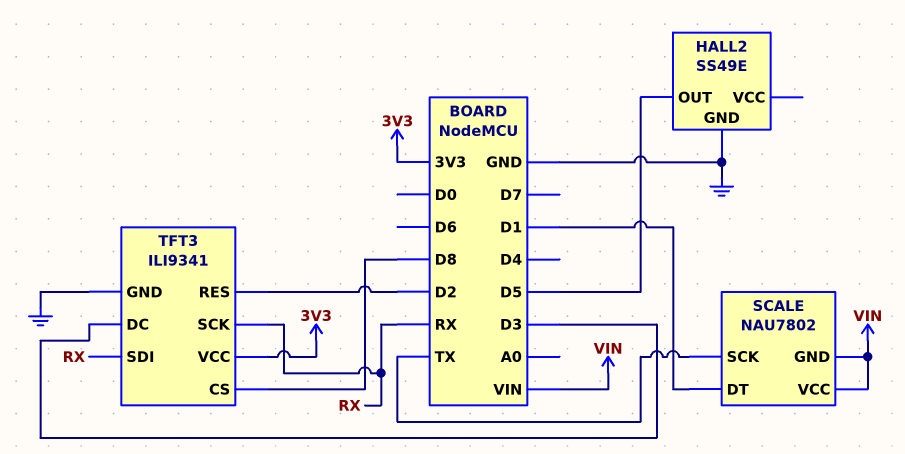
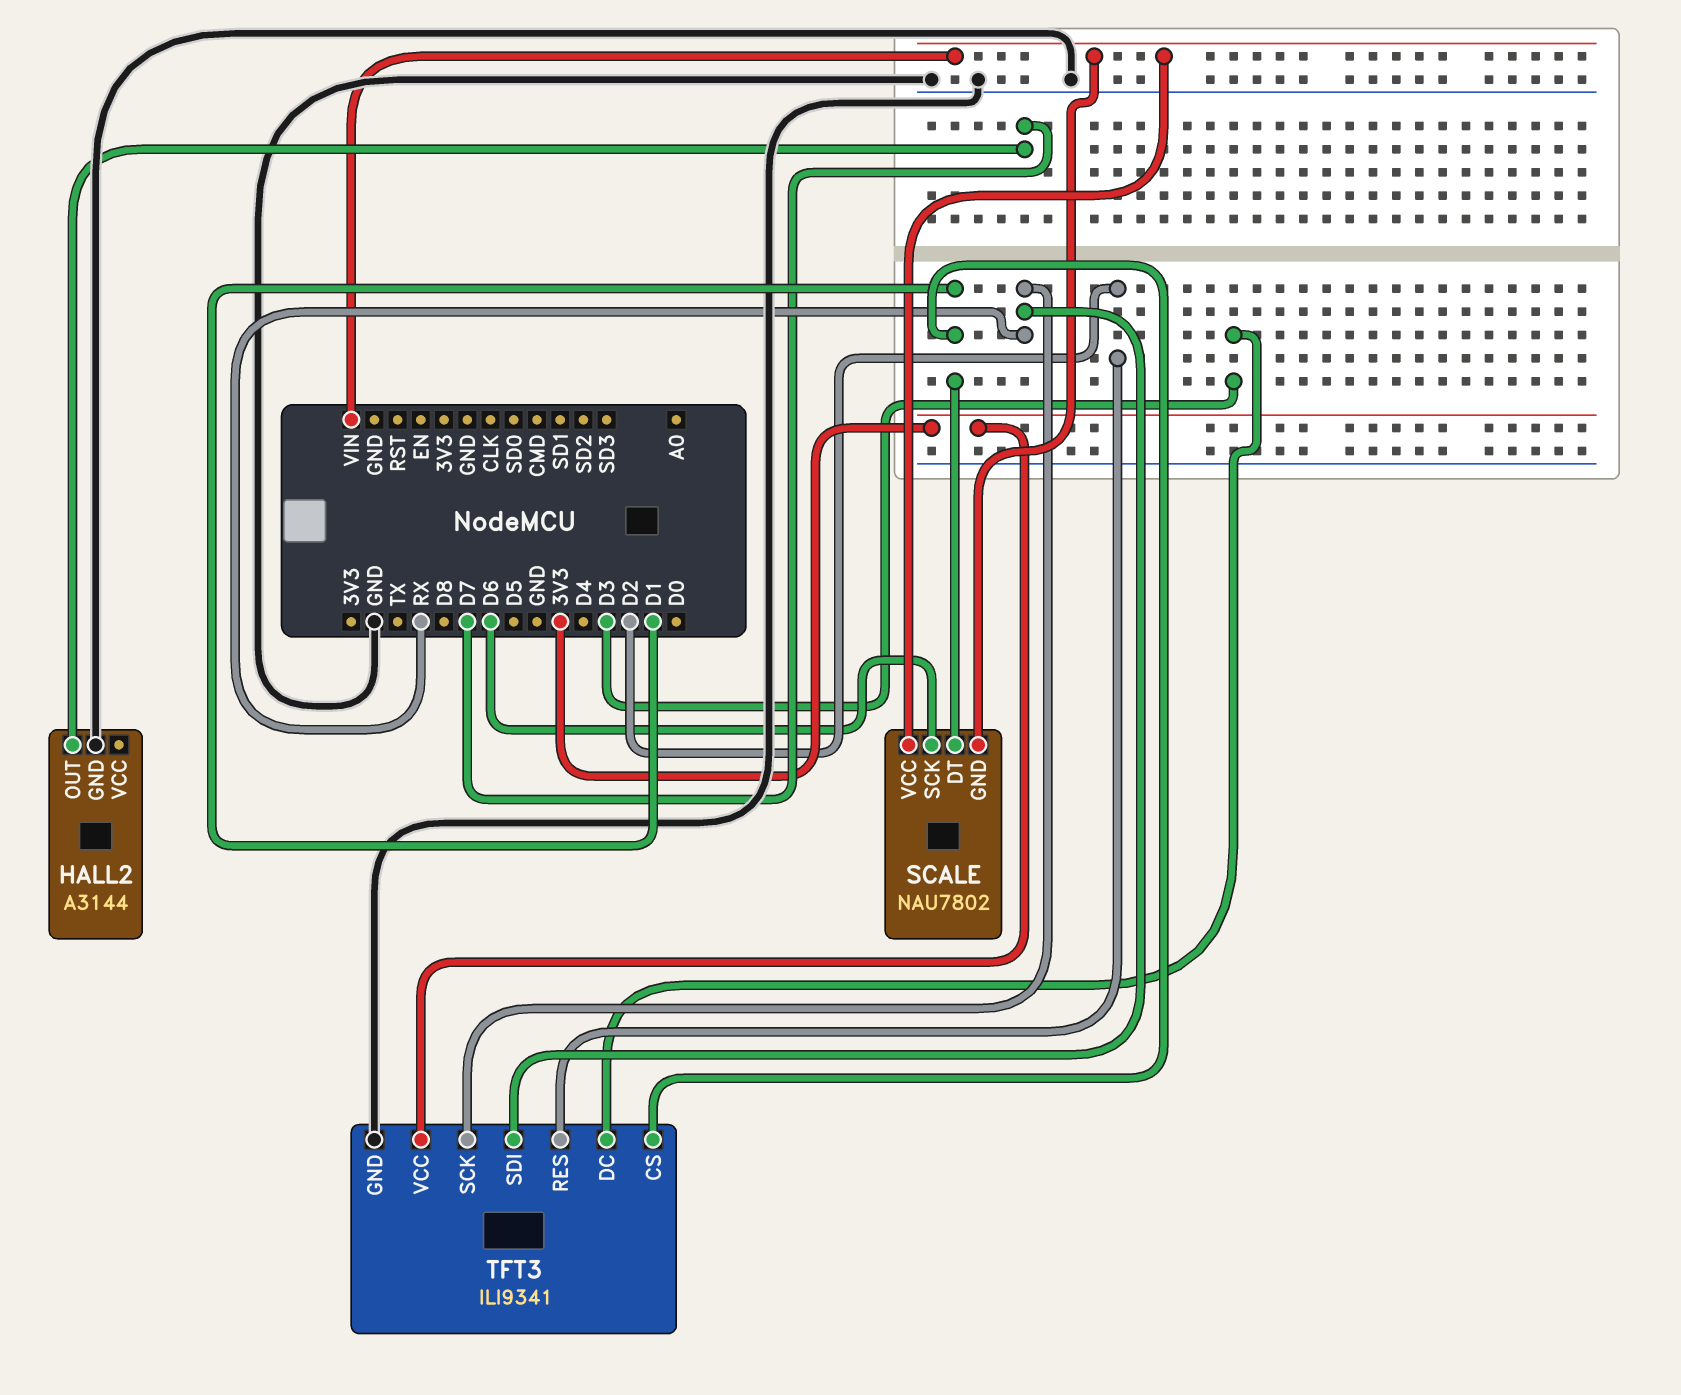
HALL2: SS49E -> A3144
HALL2 pin OUT: D5 -> D7
SCALE pin SCK: TX -> D6
TFT3 pin CS: D8 -> D1

